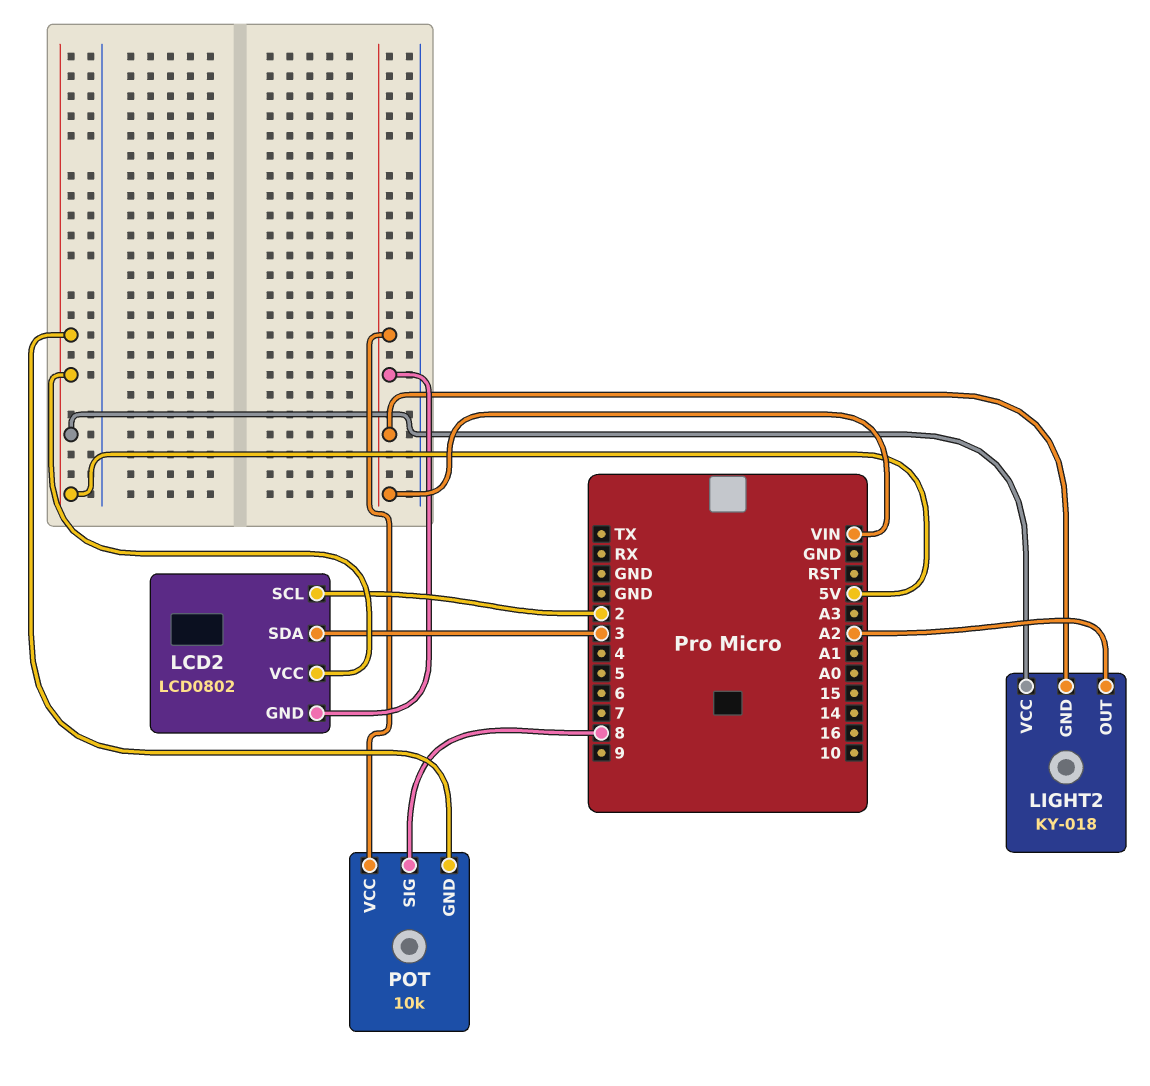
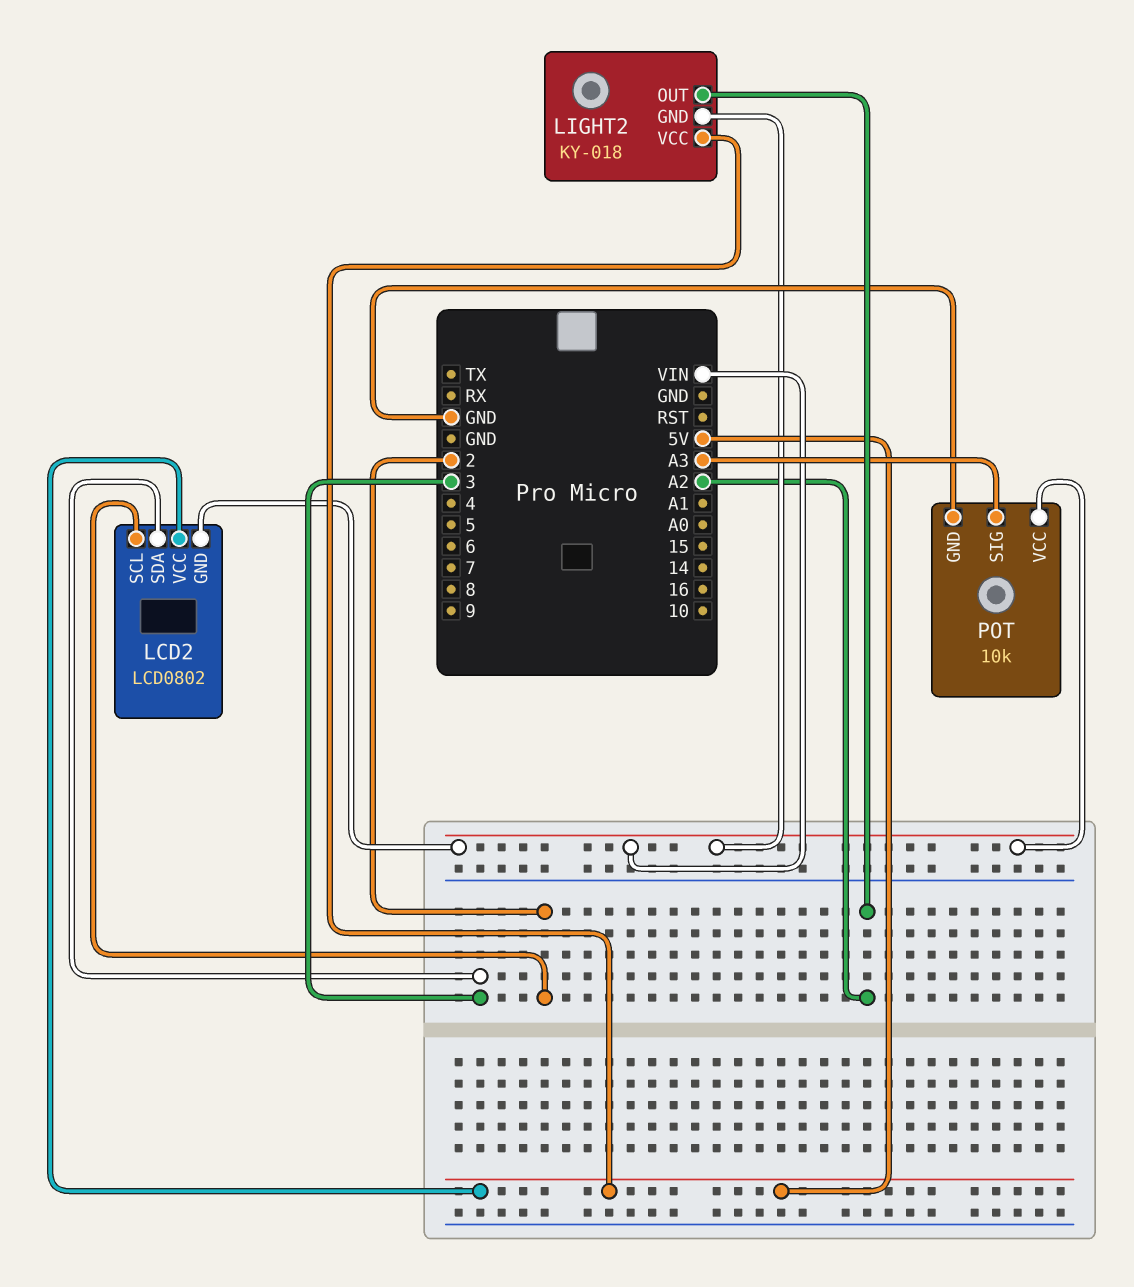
POT pin GND: 5V -> GND
POT pin SIG: 8 -> A3

